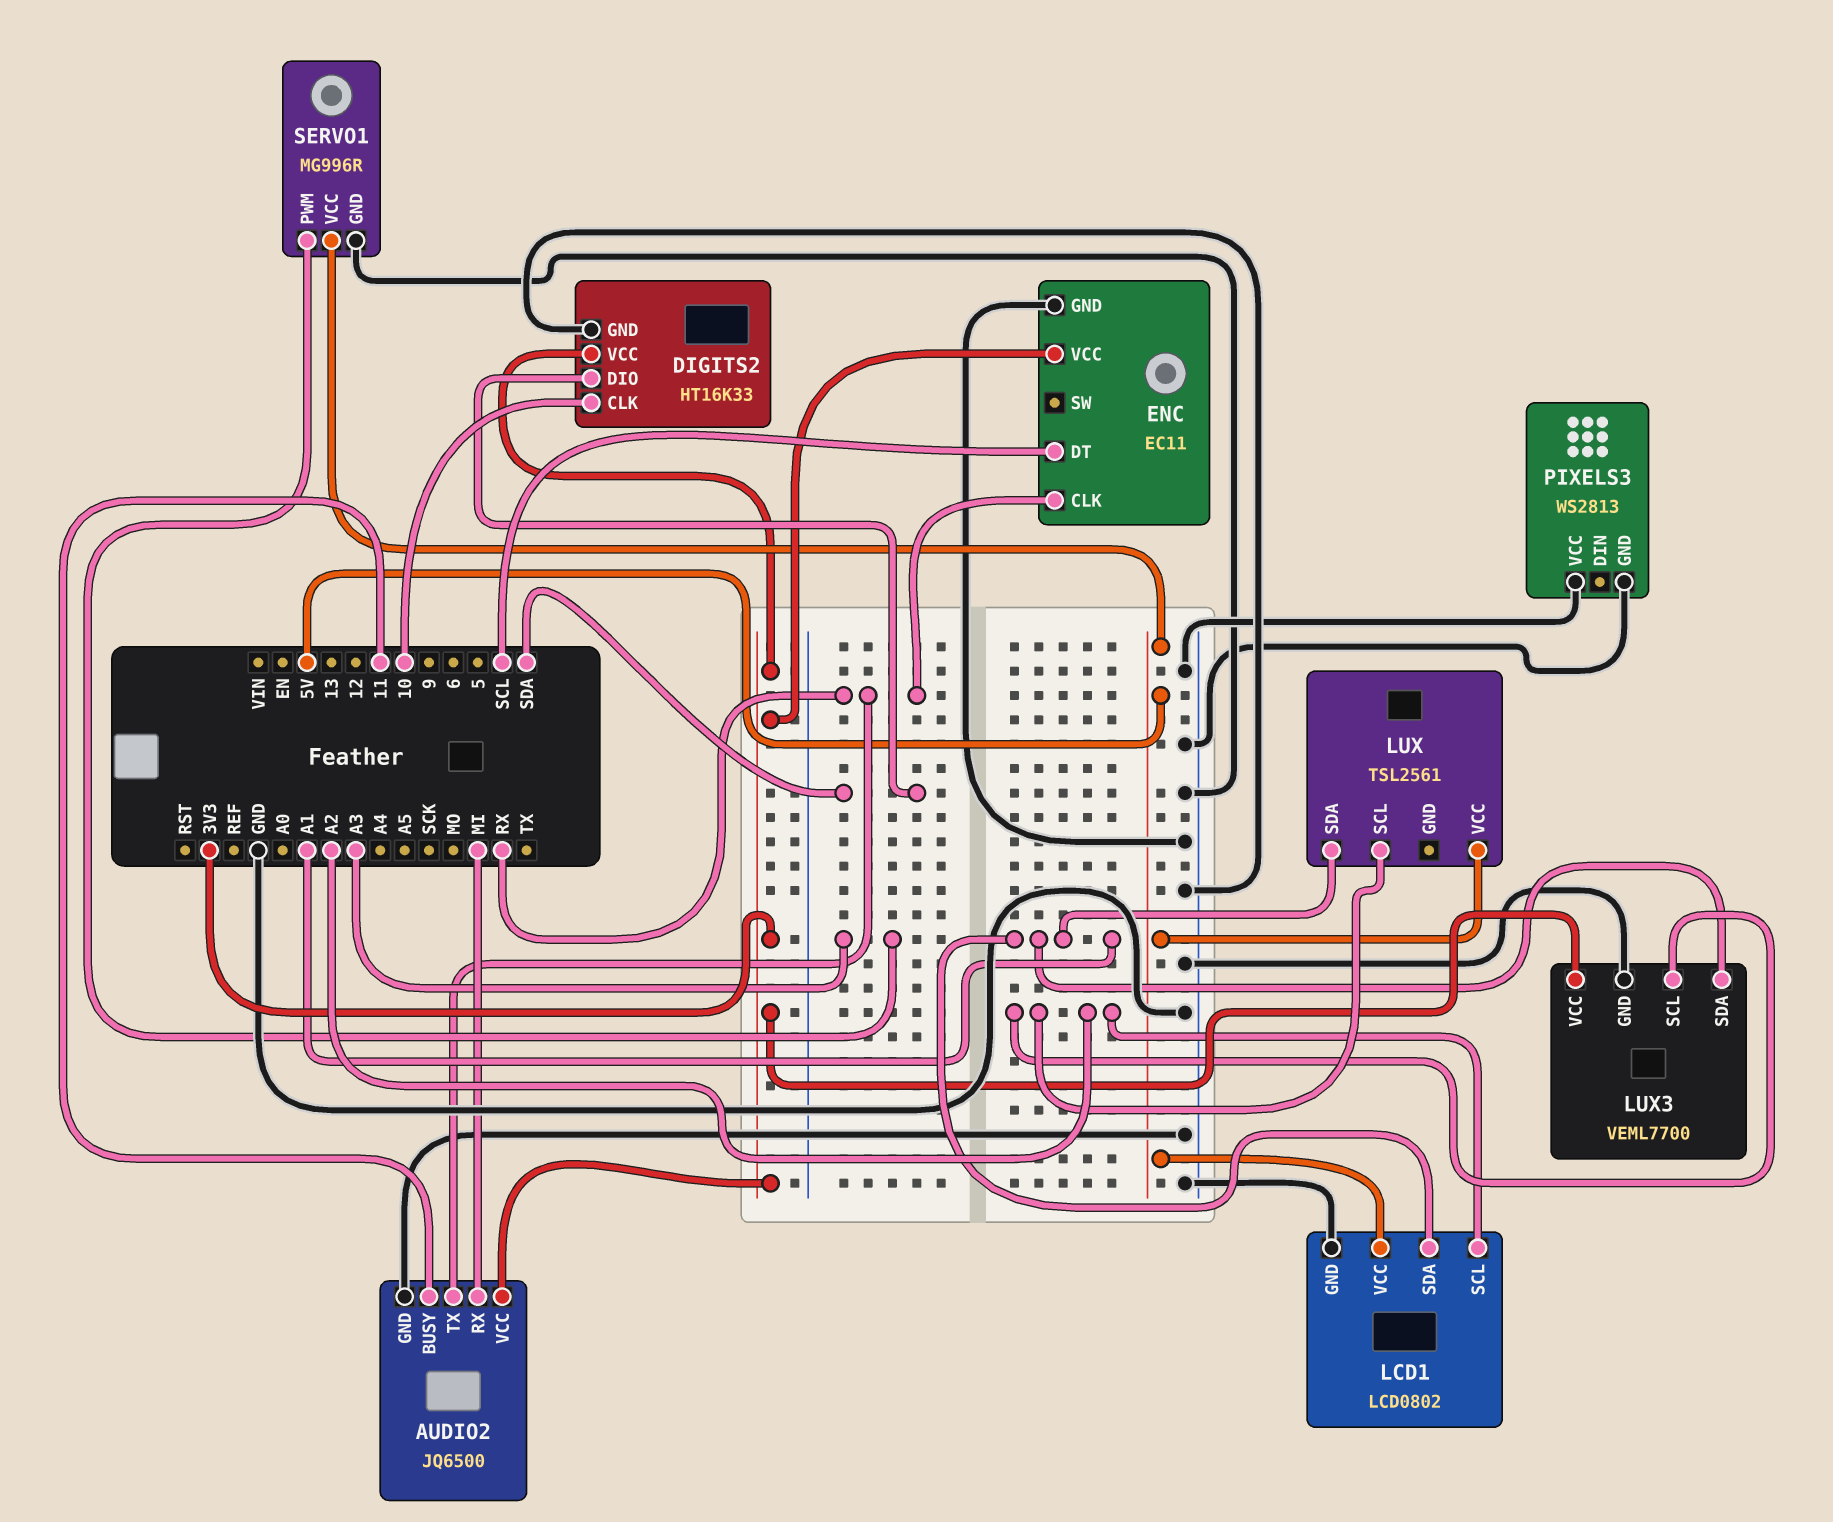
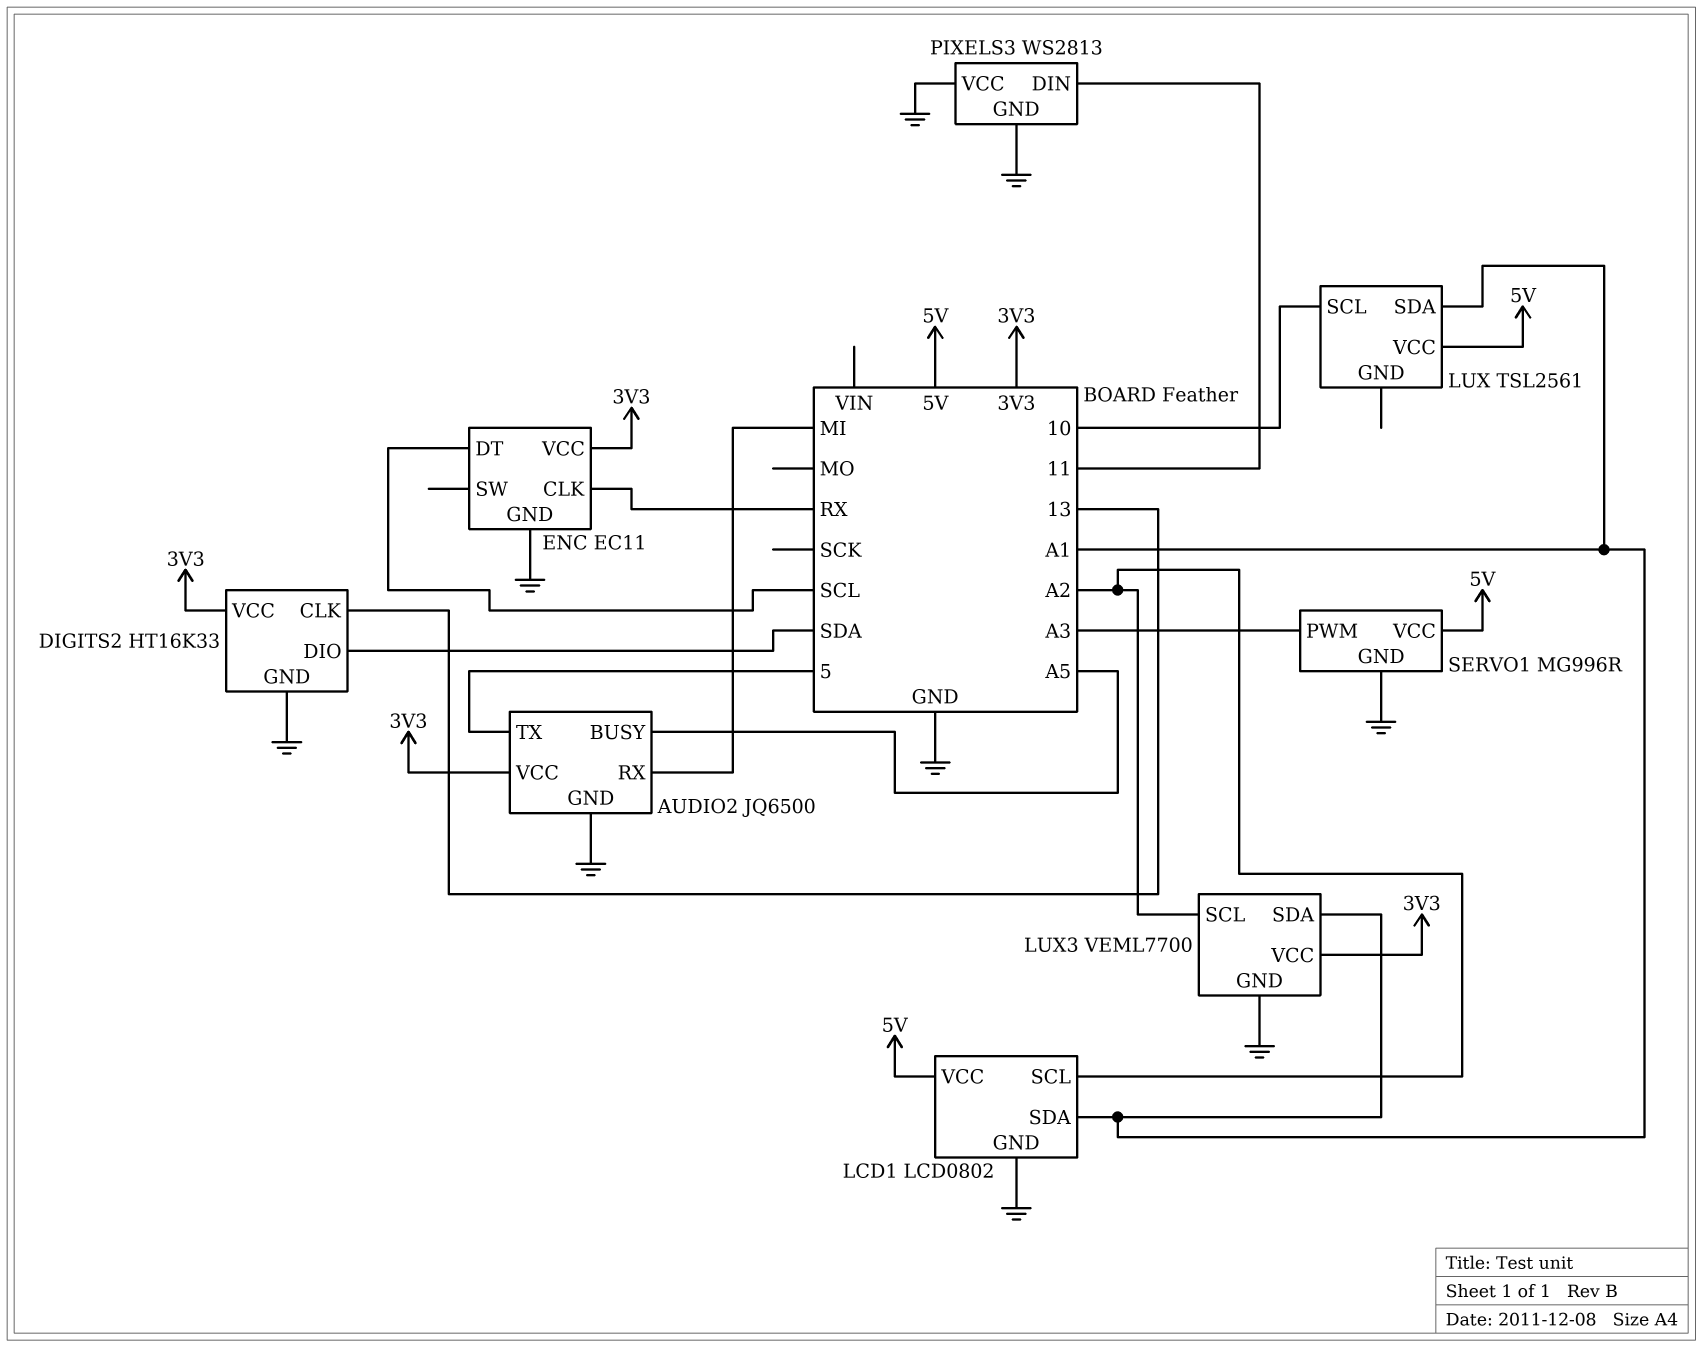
AUDIO2 pin BUSY: 11 -> A5
AUDIO2 pin TX: RX -> 5
DIGITS2 pin CLK: 10 -> 13
LUX pin SCL: A2 -> 10
PIXELS3 pin DIN: none -> 11

